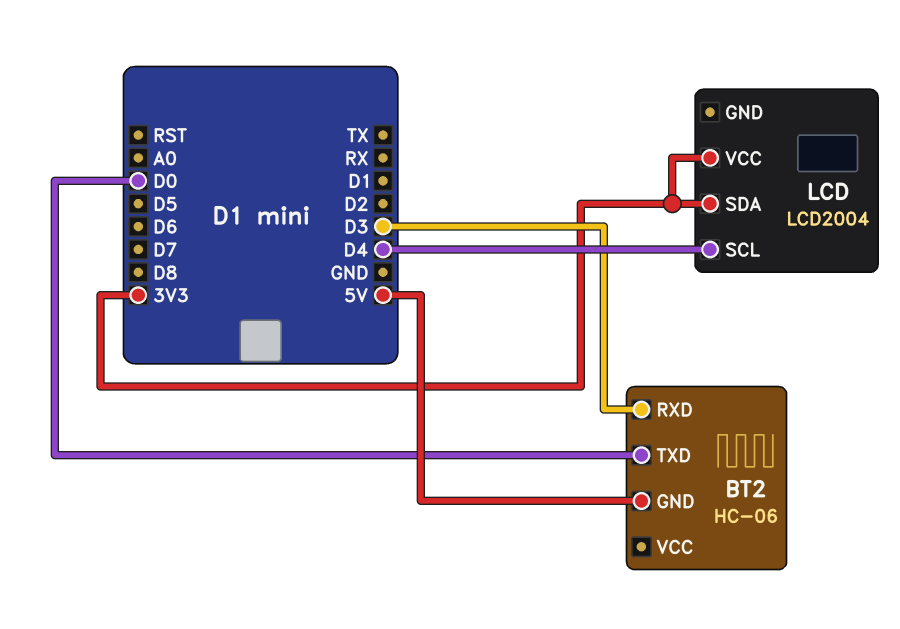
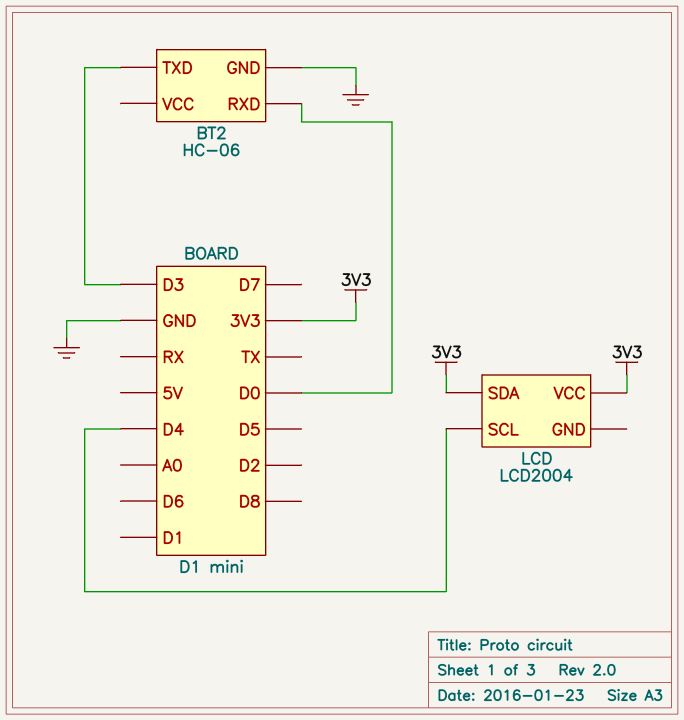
BT2 pin GND: 5V -> GND
BT2 pin RXD: D3 -> D0
BT2 pin TXD: D0 -> D3

